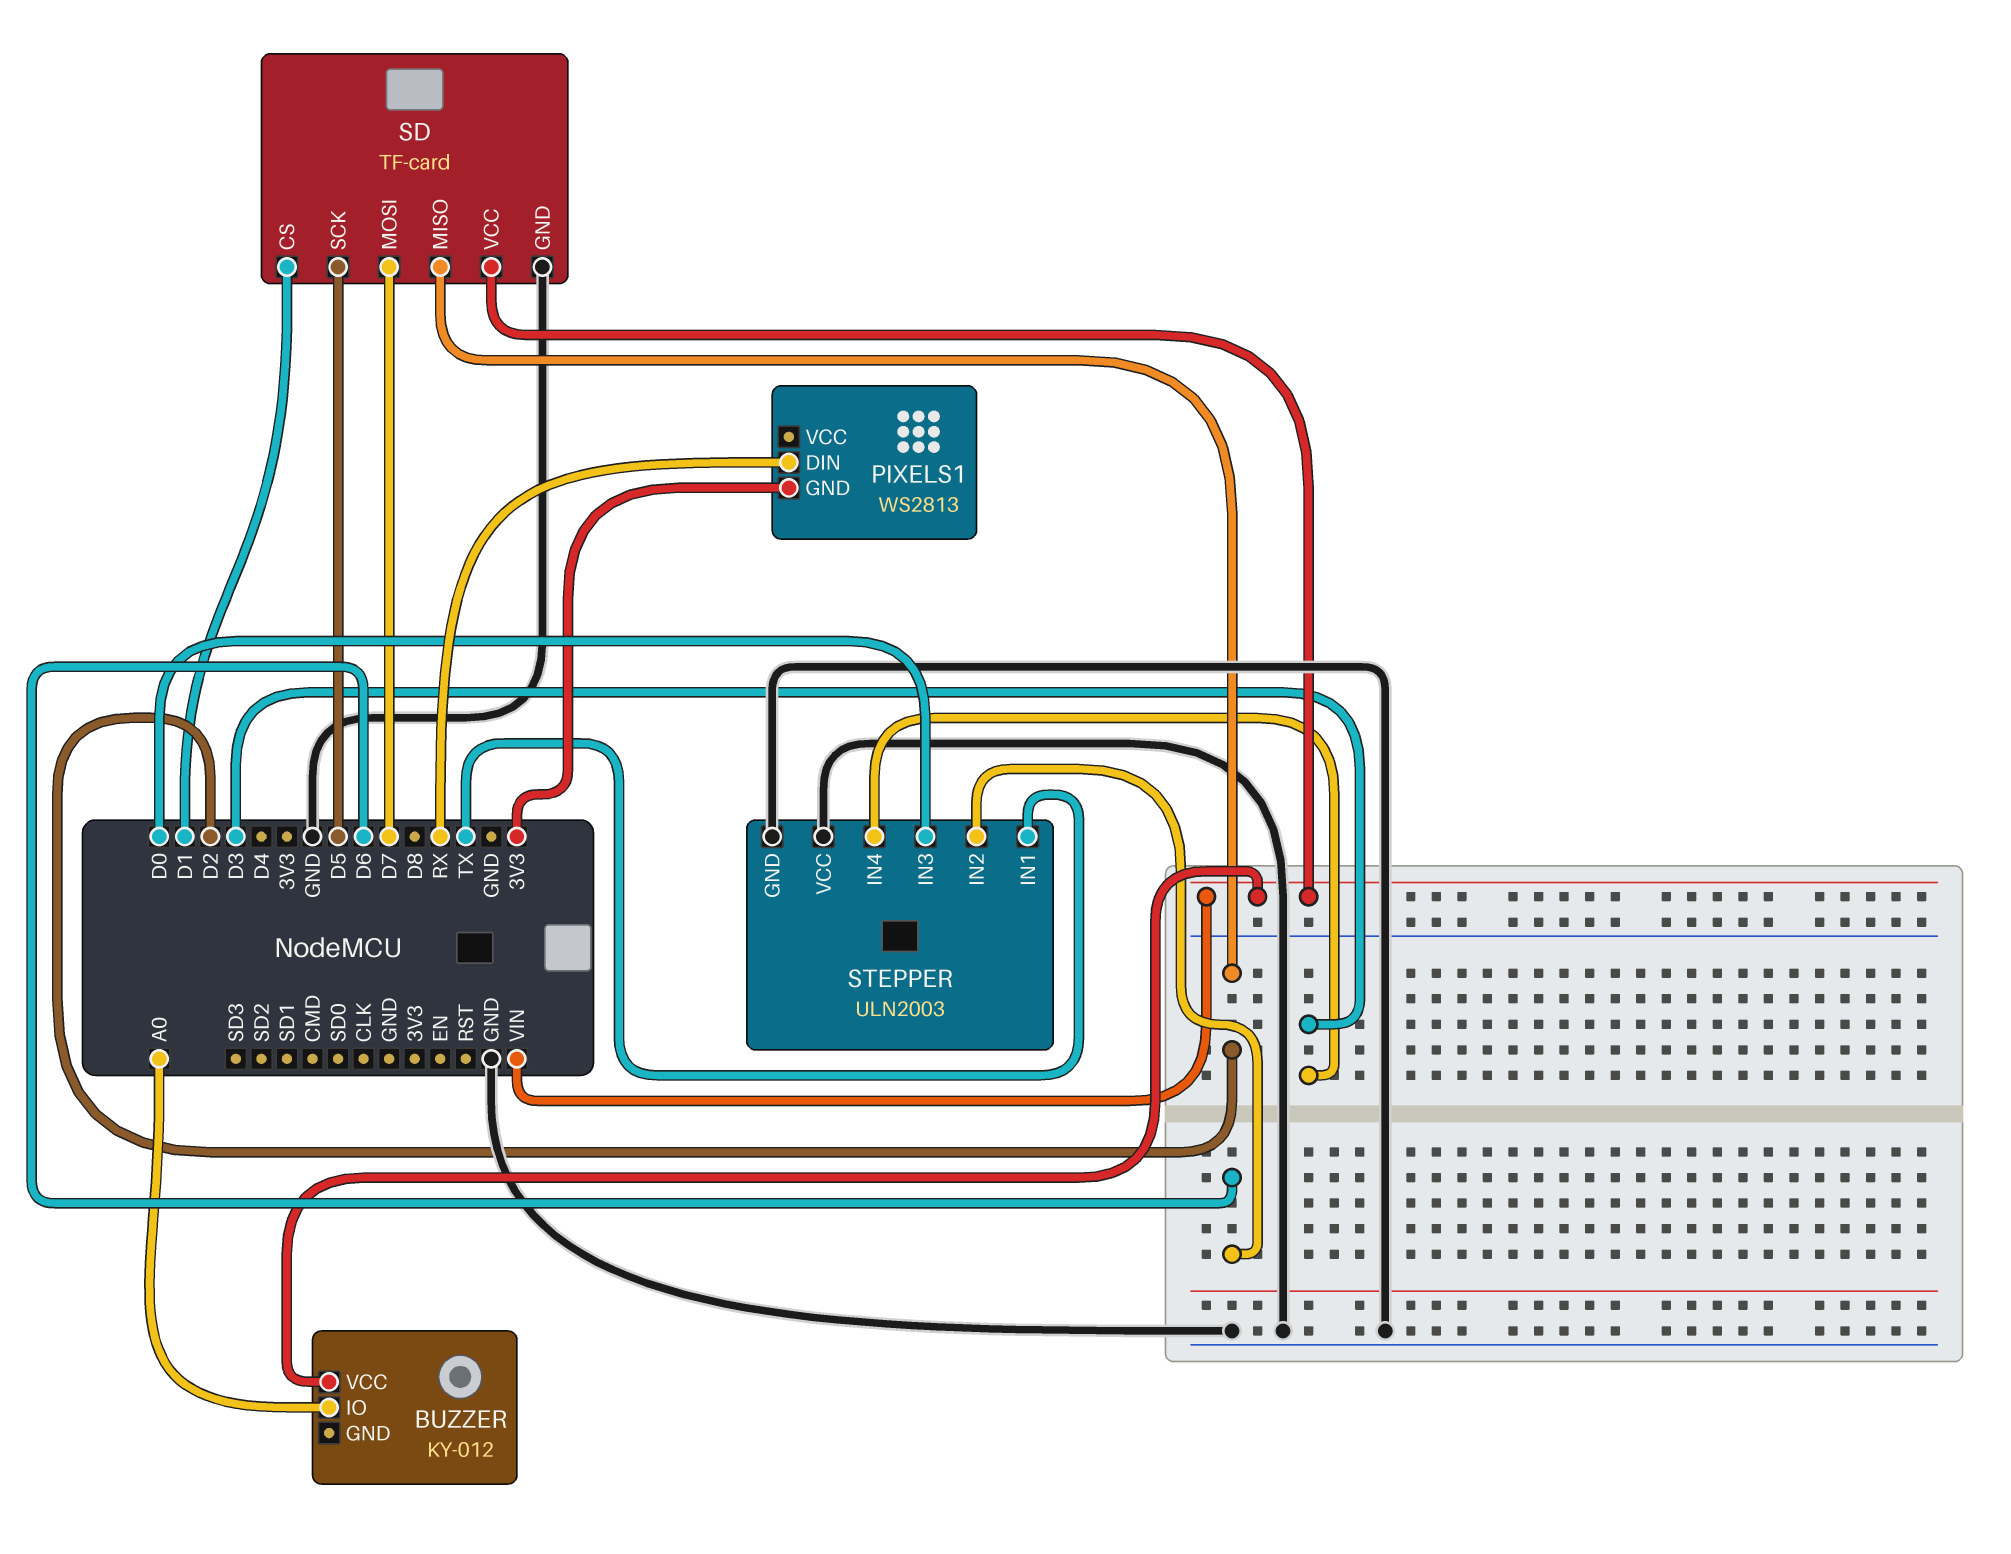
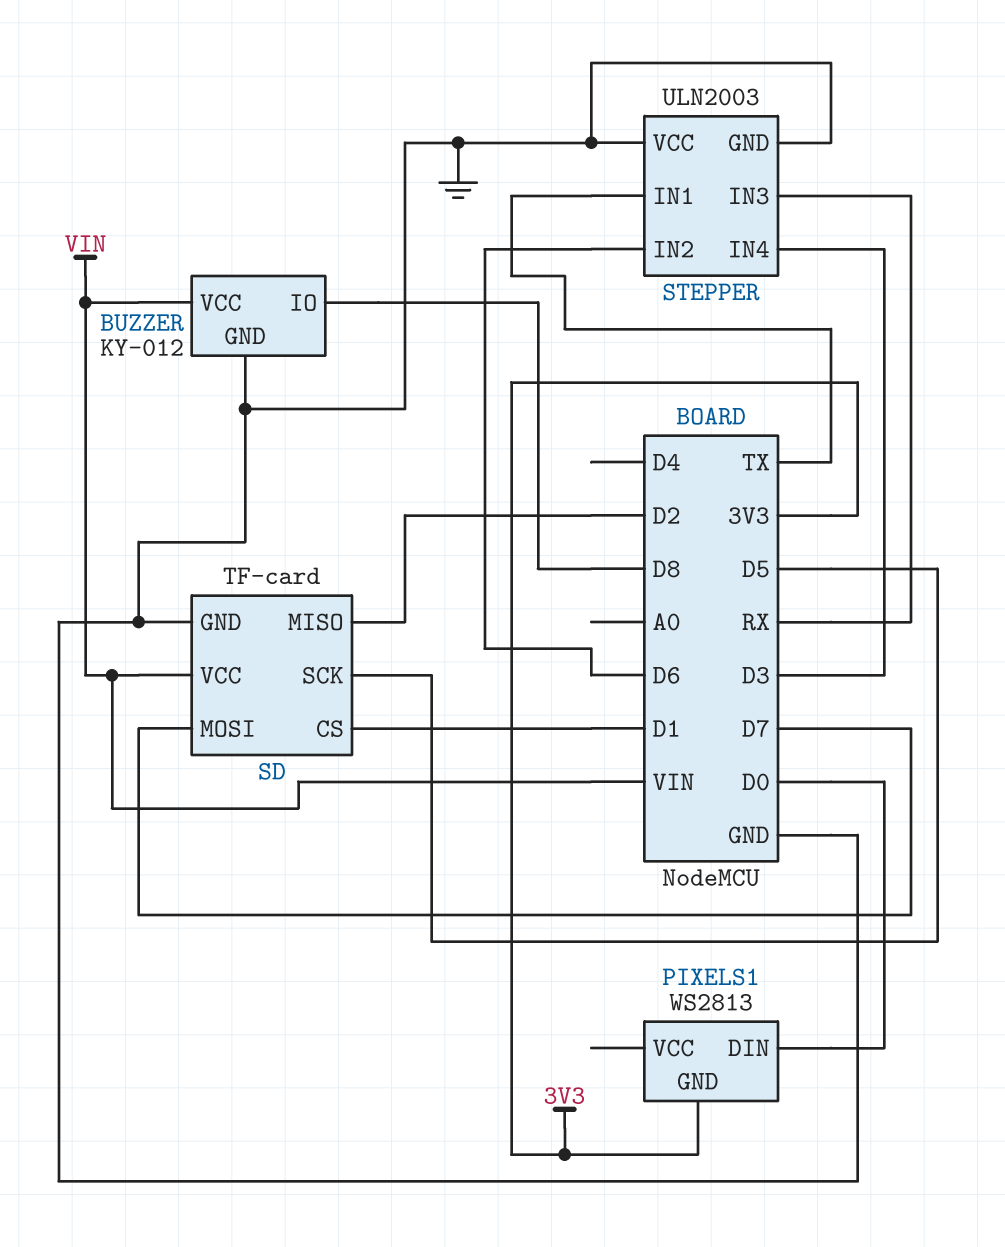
BUZZER pin GND: none -> GND
BUZZER pin IO: A0 -> D8
PIXELS1 pin DIN: RX -> D0
STEPPER pin IN3: D0 -> RX

